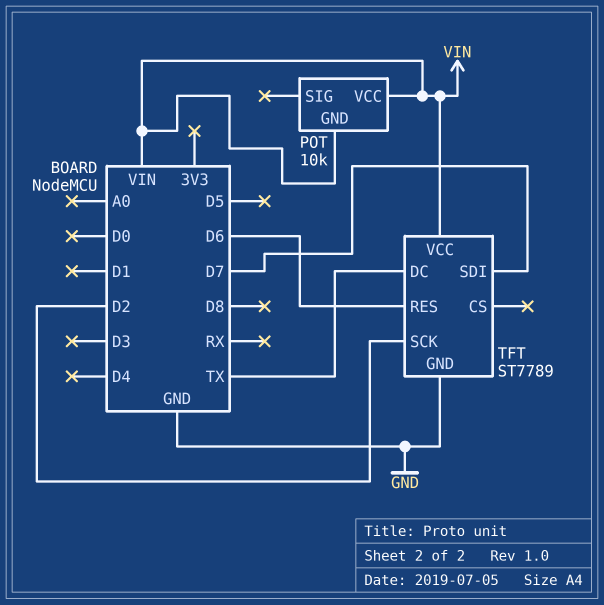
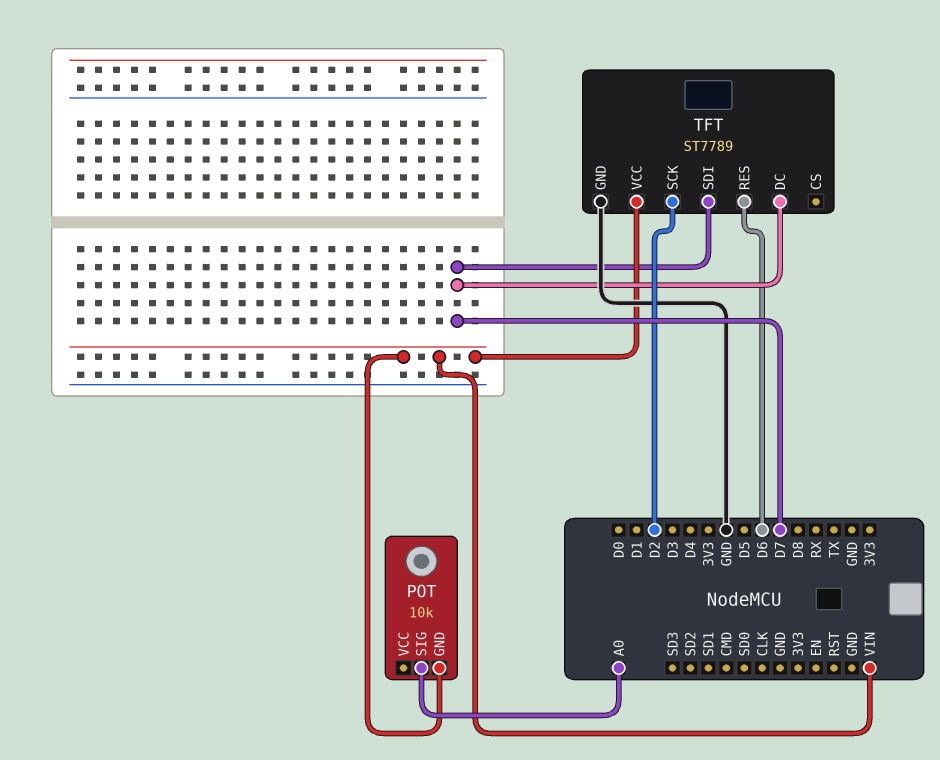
POT pin SIG: none -> A0
POT pin VCC: VIN -> none
TFT pin DC: TX -> D7

